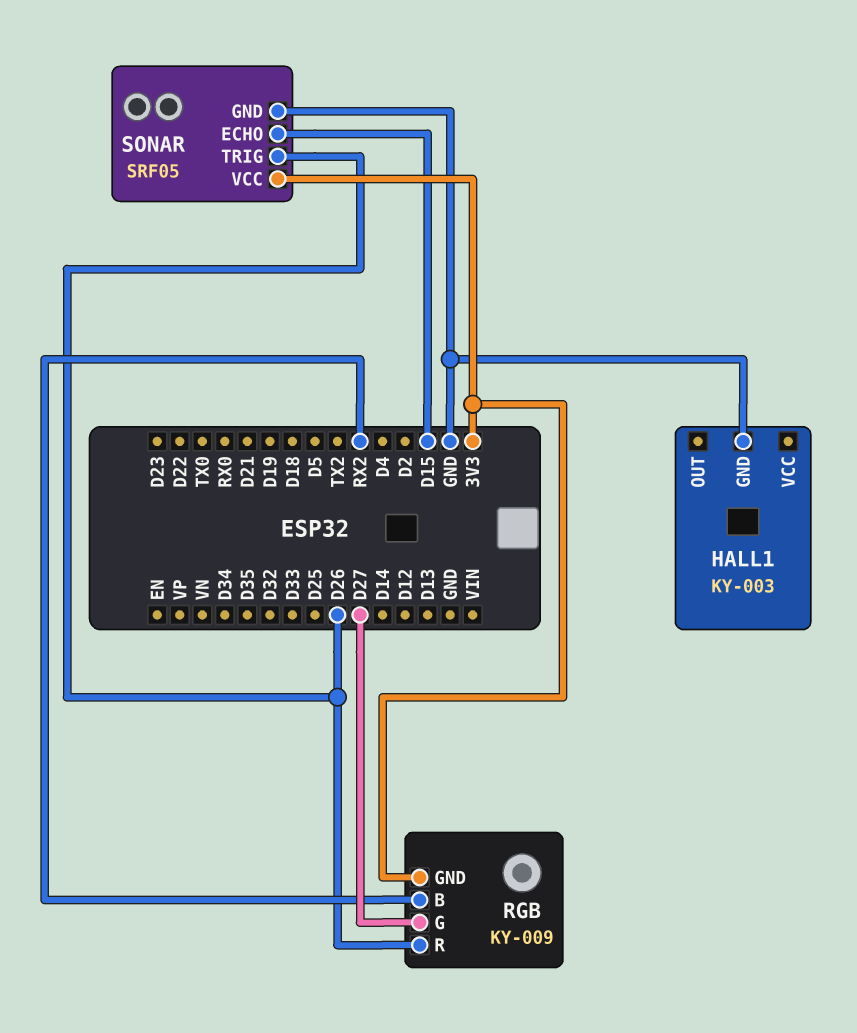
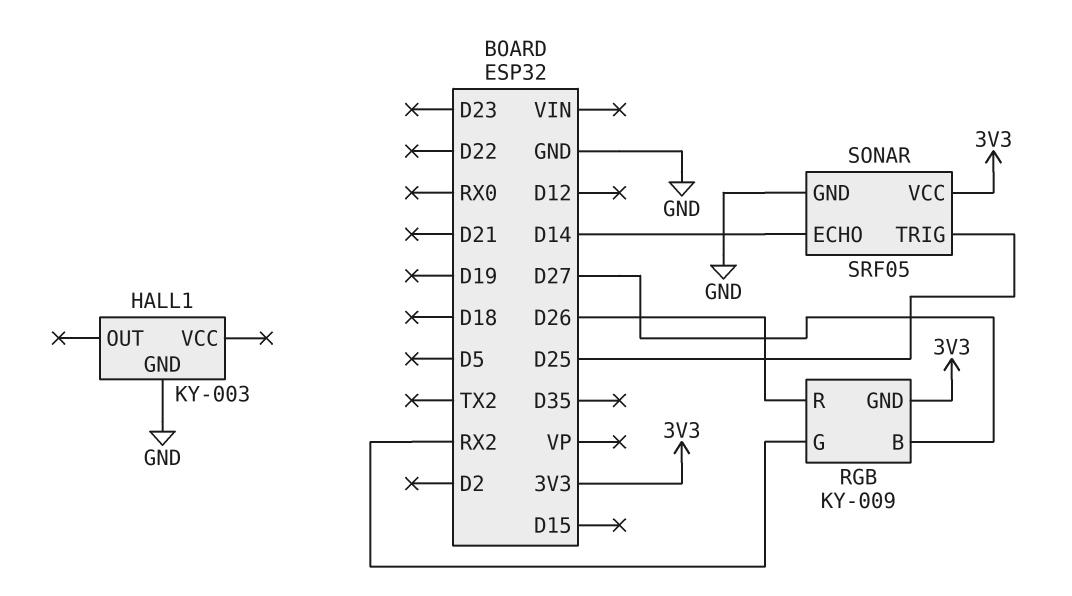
RGB pin B: RX2 -> D27
RGB pin G: D27 -> RX2
SONAR pin ECHO: D15 -> D14
SONAR pin TRIG: D26 -> D25

